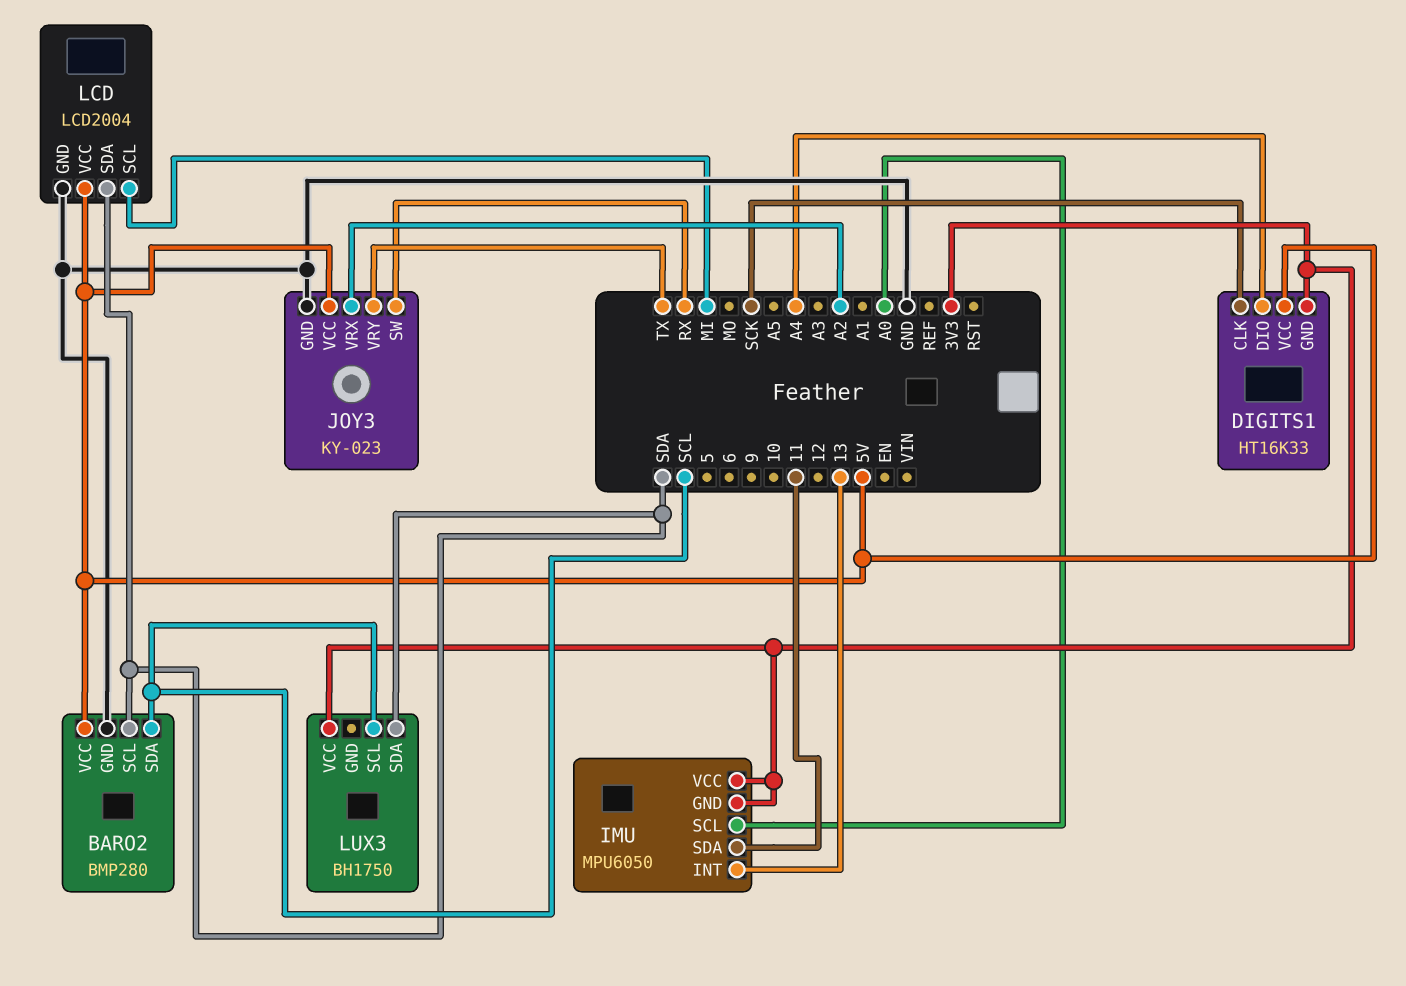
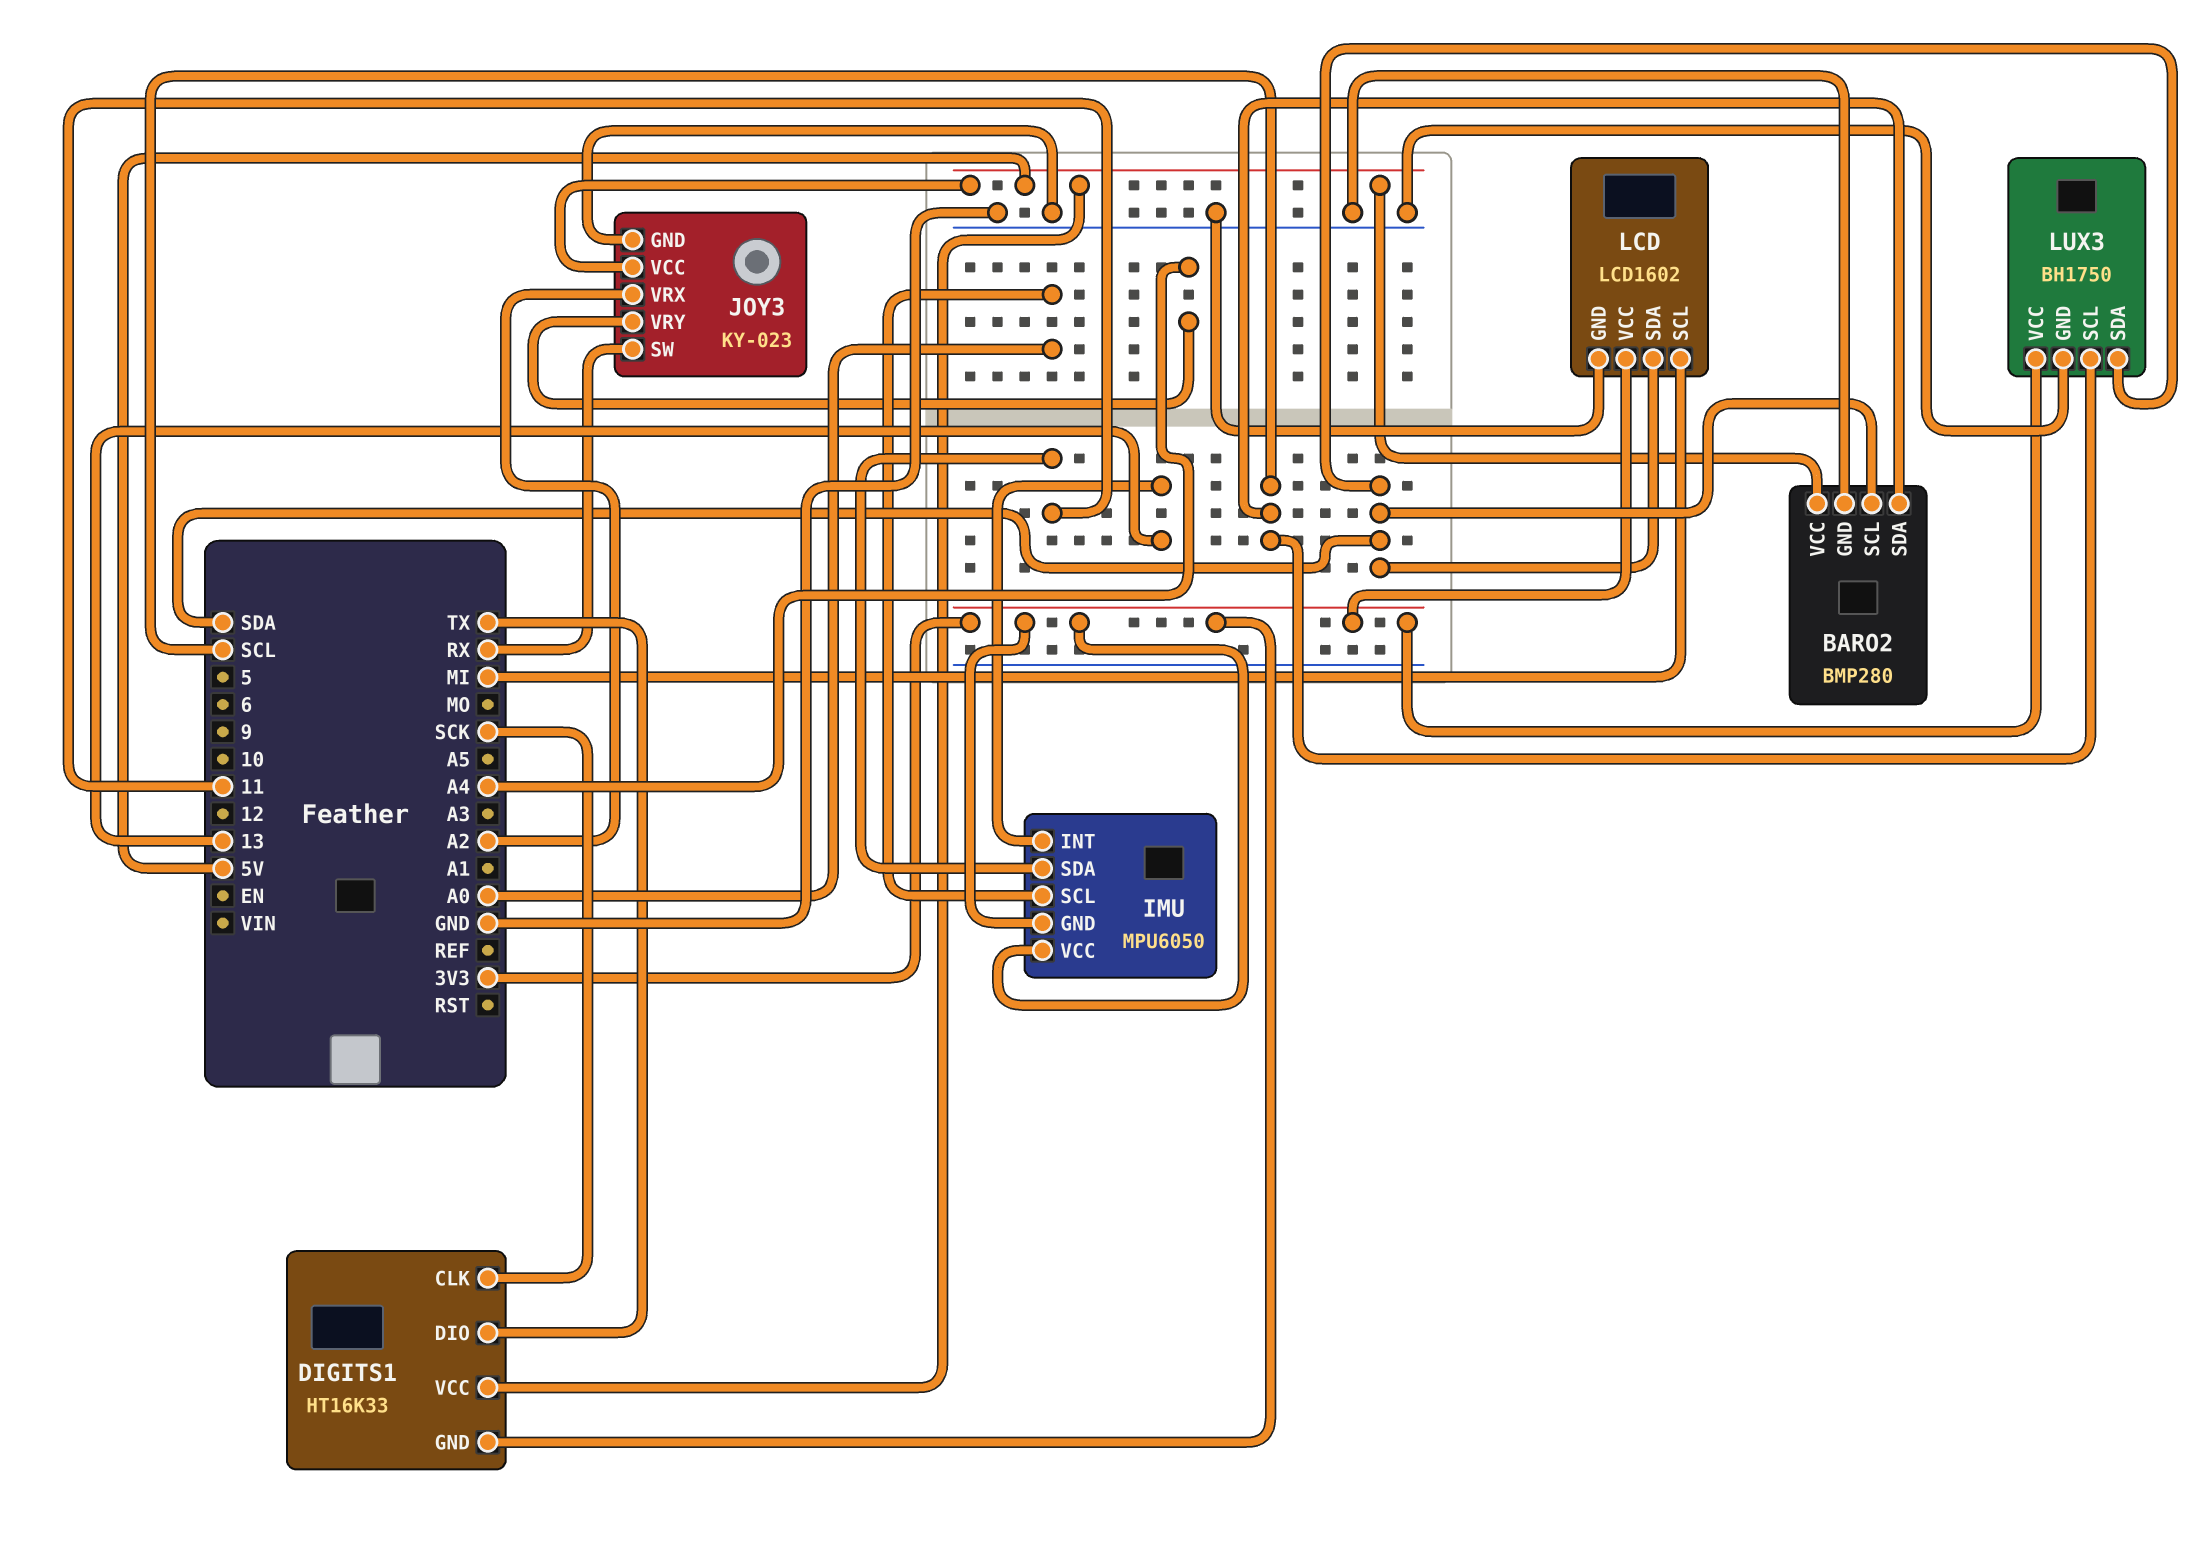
DIGITS1 pin DIO: A4 -> TX
JOY3 pin VRY: TX -> A4
LCD: LCD2004 -> LCD1602
LCD pin VCC: 5V -> 3V3
LUX3 pin GND: none -> GND

